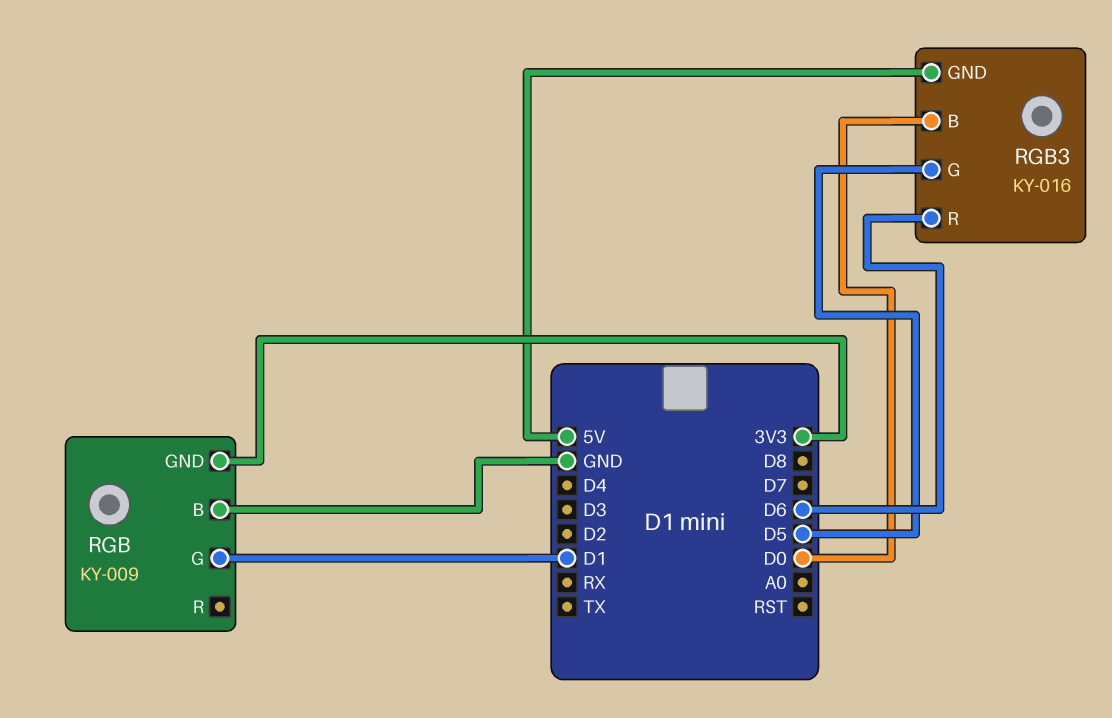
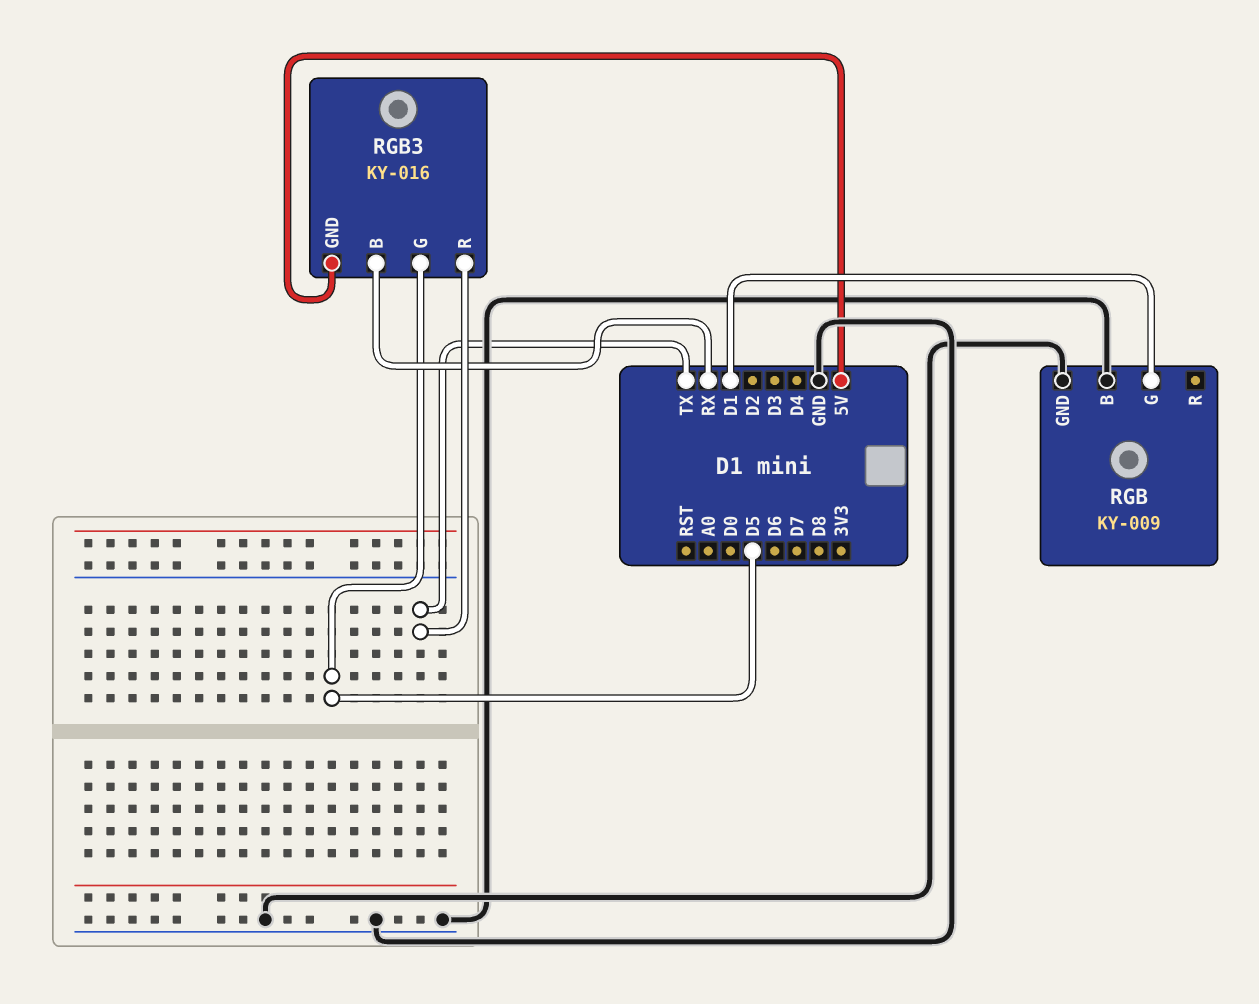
RGB pin GND: 3V3 -> GND
RGB3 pin B: D0 -> RX
RGB3 pin R: D6 -> TX

